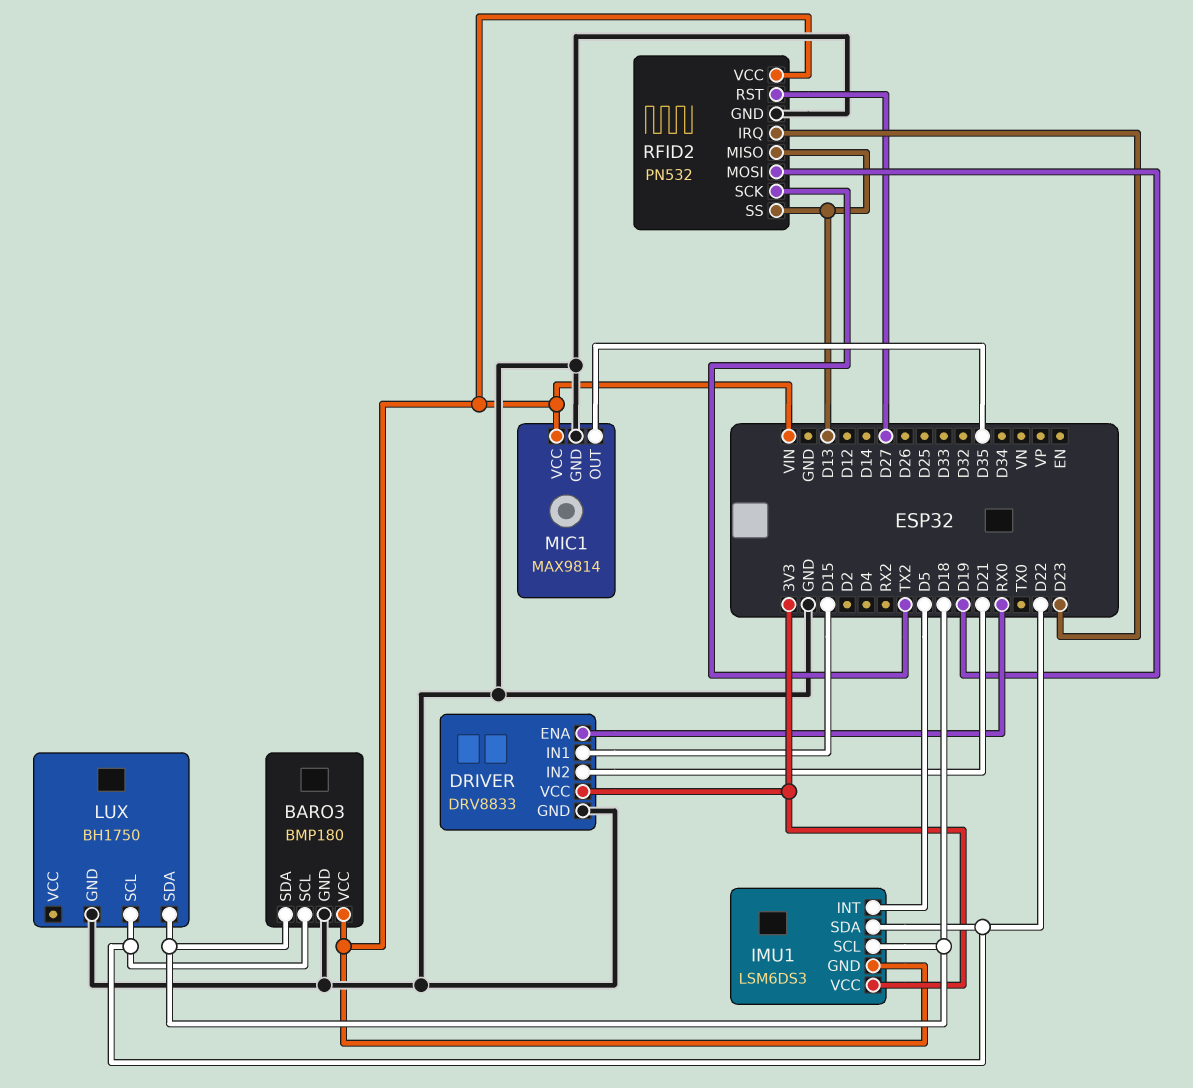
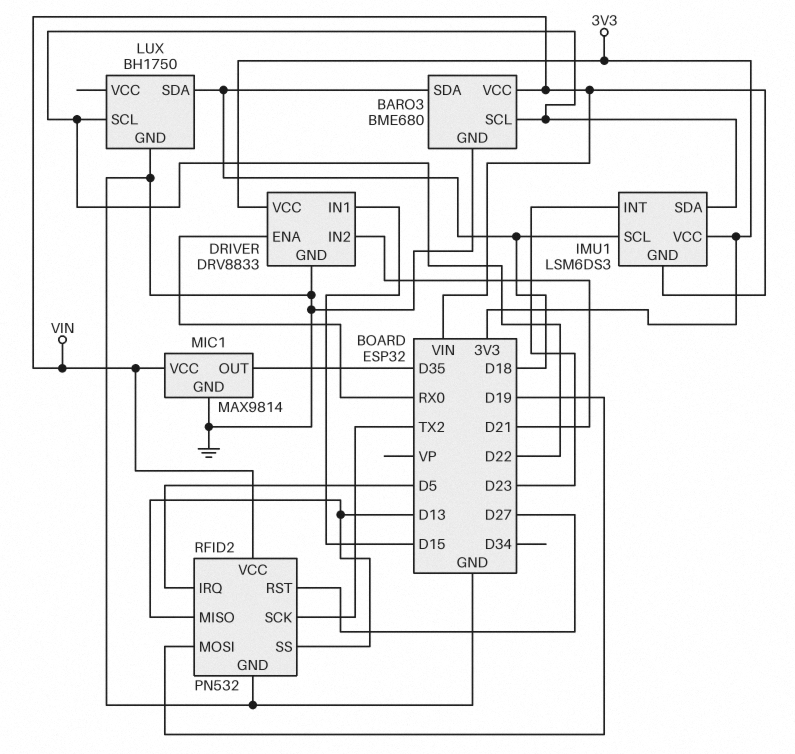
BARO3: BMP180 -> BME680
IMU1 pin INT: D5 -> D23
RFID2 pin IRQ: D23 -> D5

